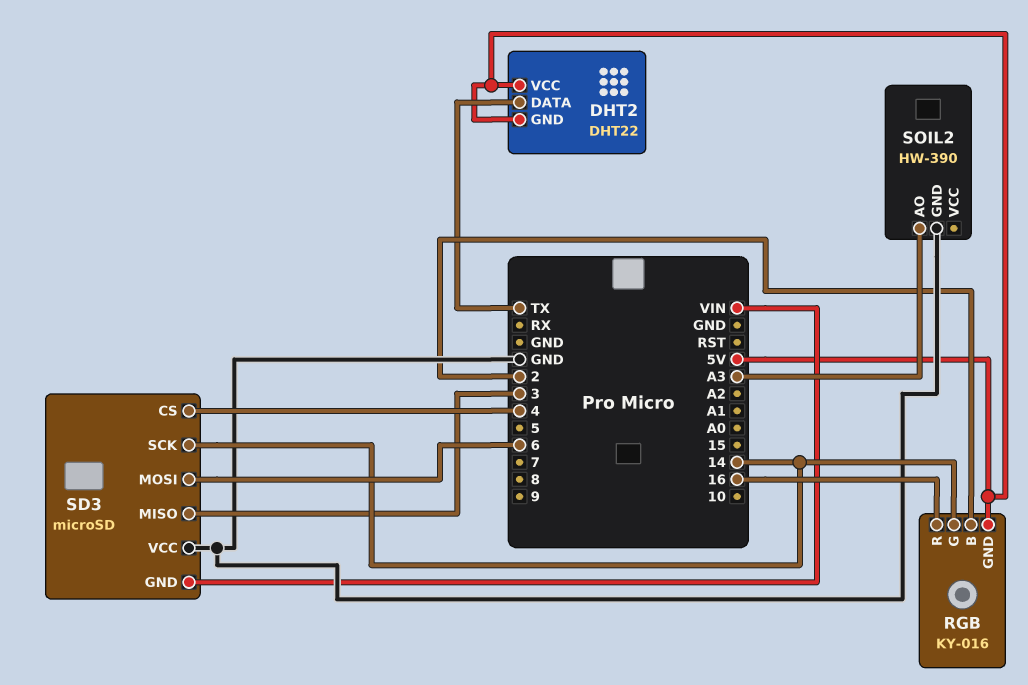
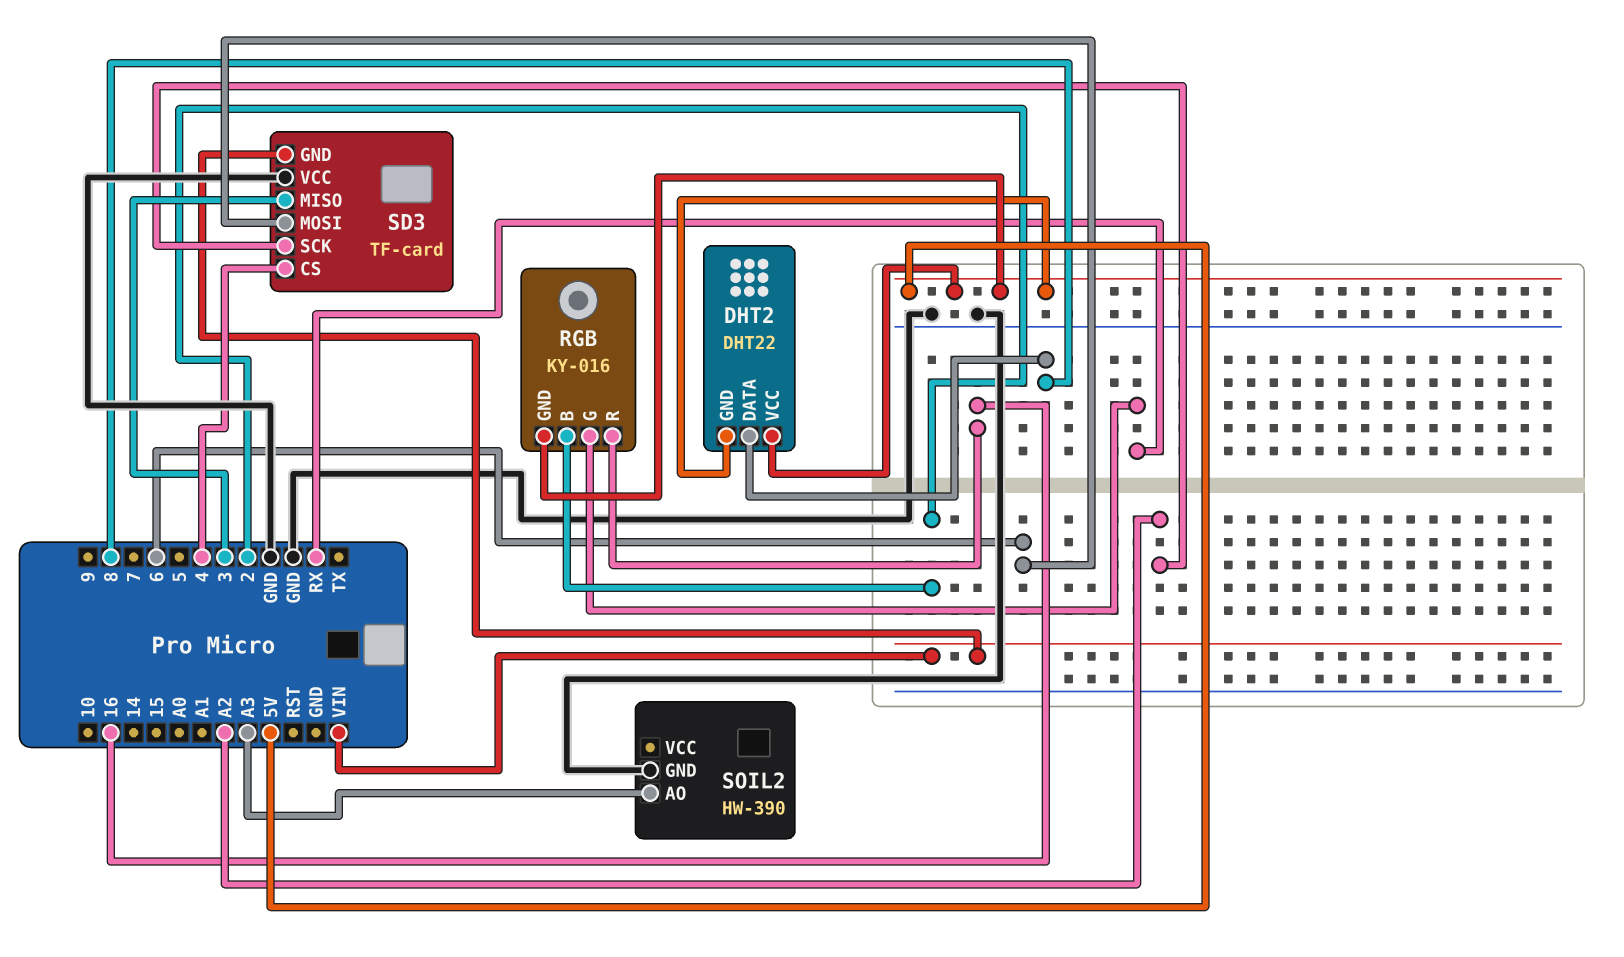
DHT2 pin DATA: TX -> 8
RGB pin G: 14 -> RX
SD3: microSD -> TF-card
SD3 pin SCK: 14 -> A2

